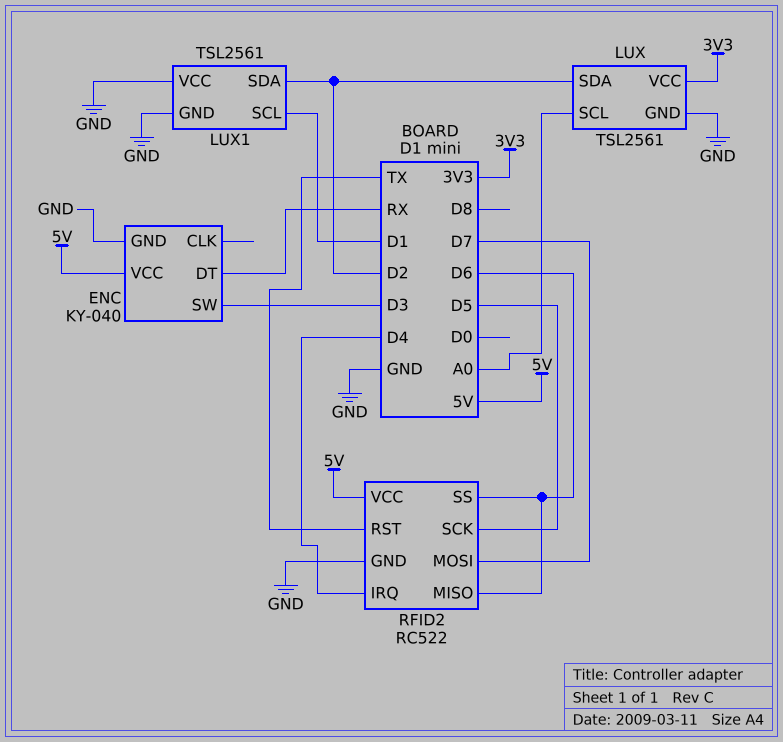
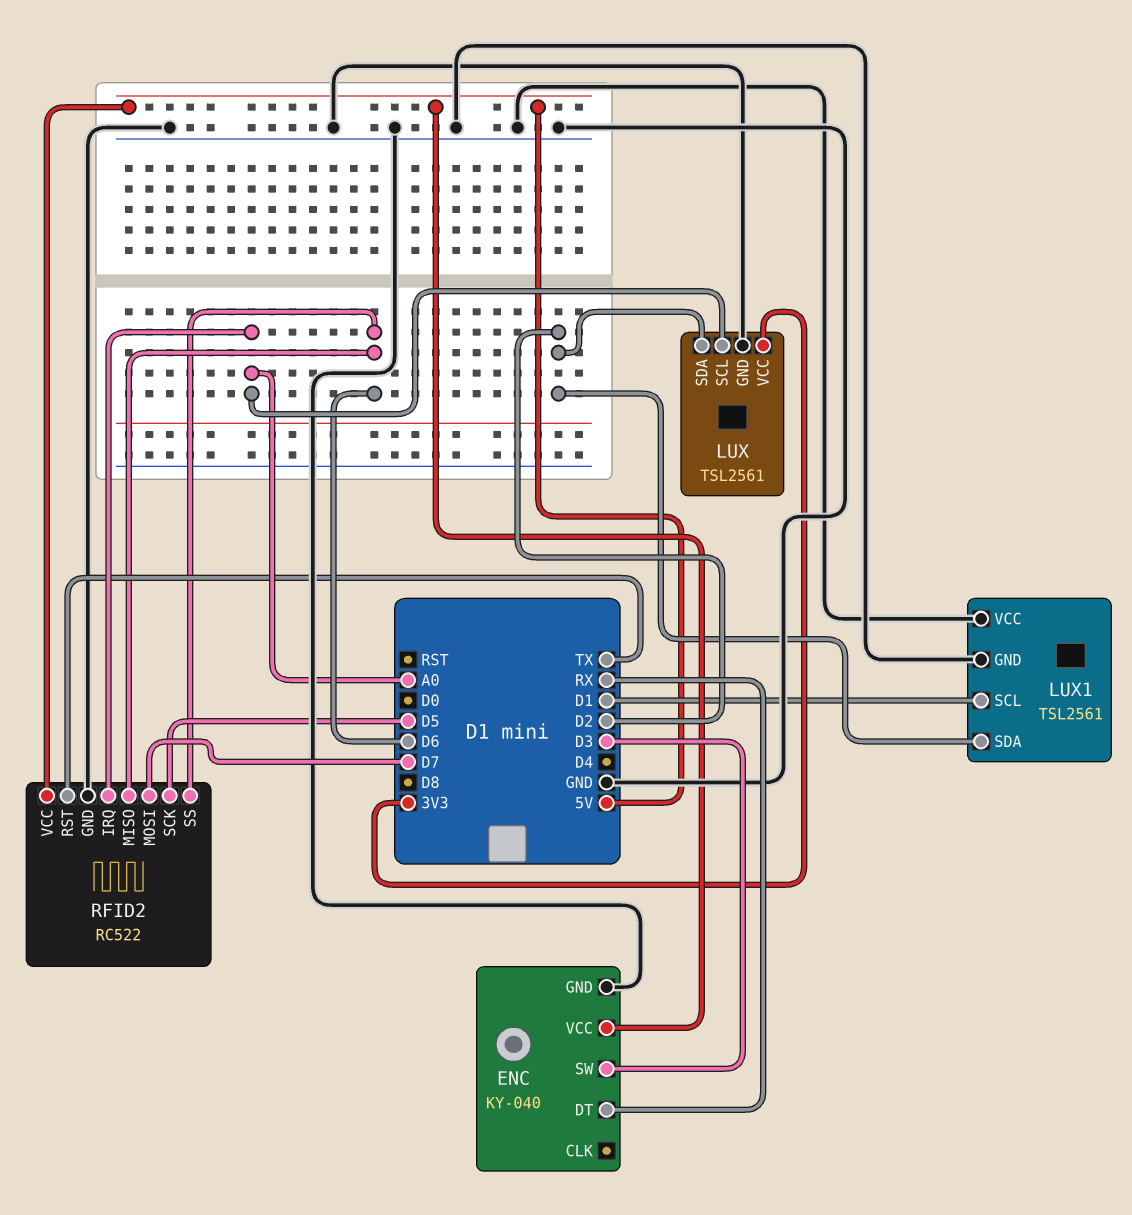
RFID2 pin IRQ: D4 -> A0

